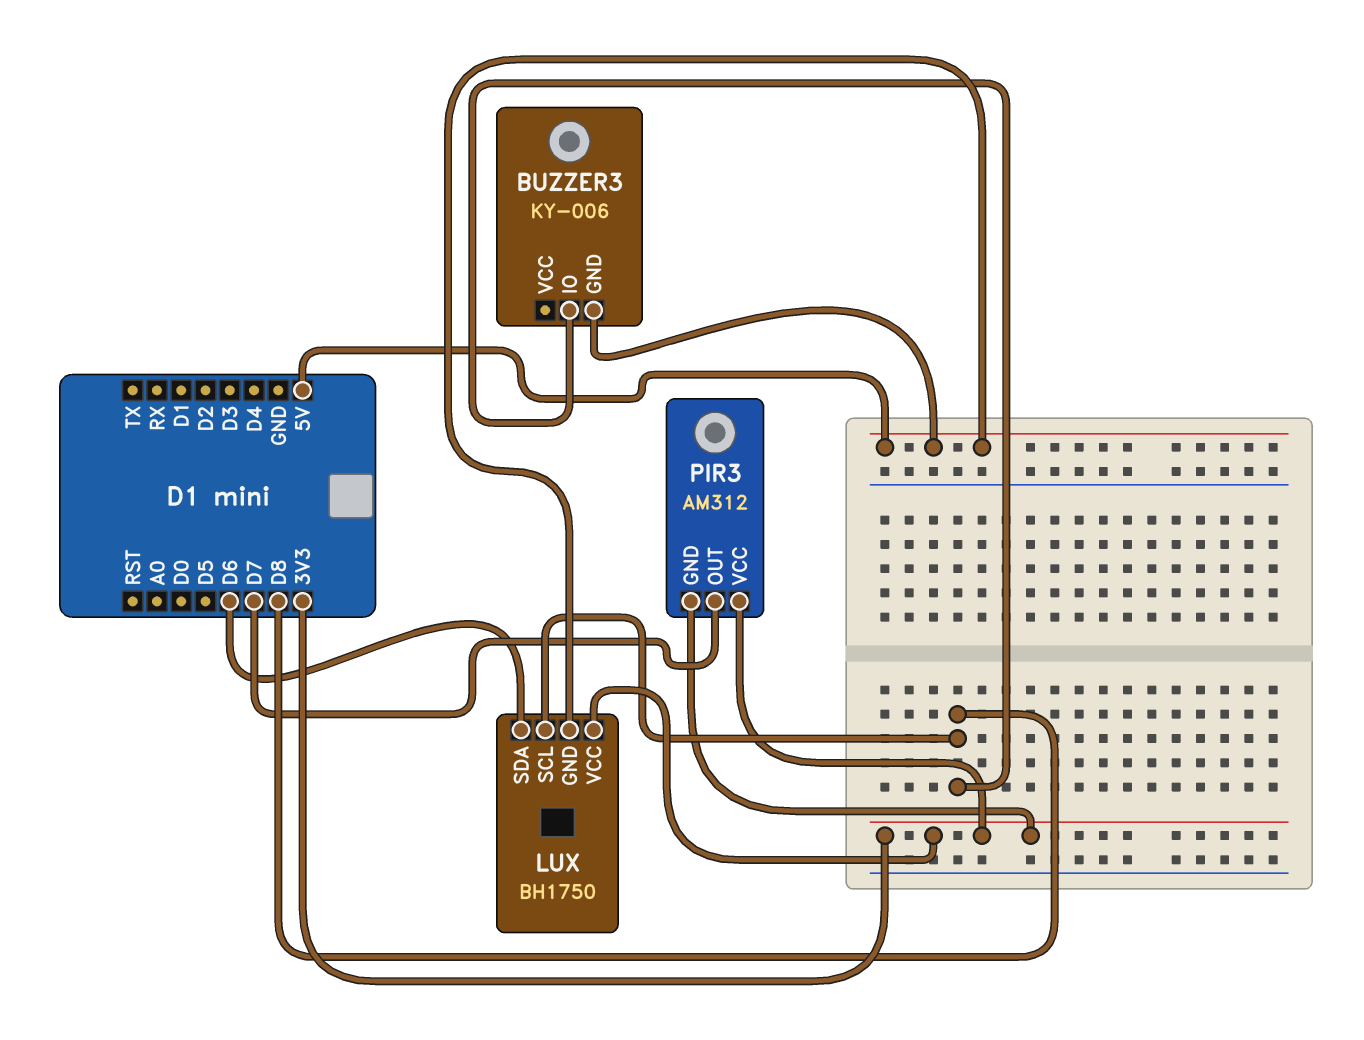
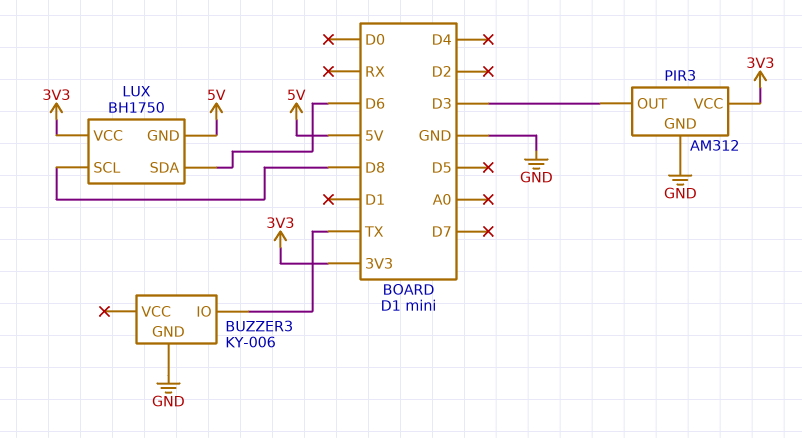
BUZZER3 pin GND: 5V -> GND
BUZZER3 pin IO: D8 -> TX
PIR3 pin GND: 3V3 -> GND
PIR3 pin OUT: D7 -> D3

